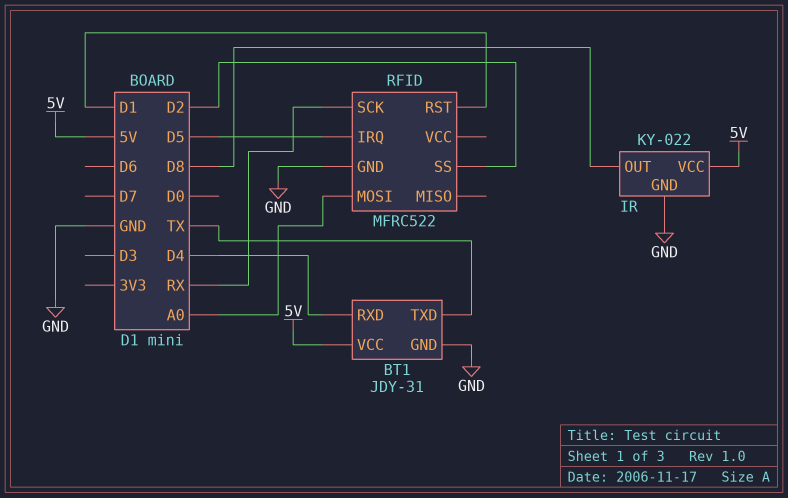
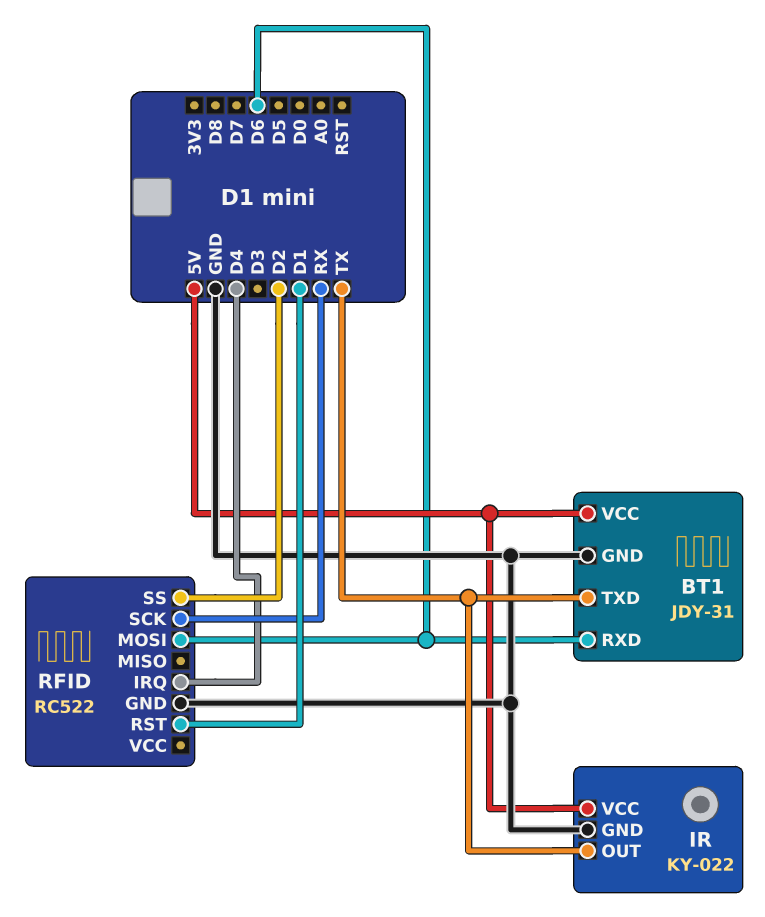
BT1 pin RXD: D4 -> D6
IR pin OUT: D8 -> TX
RFID: MFRC522 -> RC522
RFID pin IRQ: D5 -> D4
RFID pin MOSI: A0 -> D6

